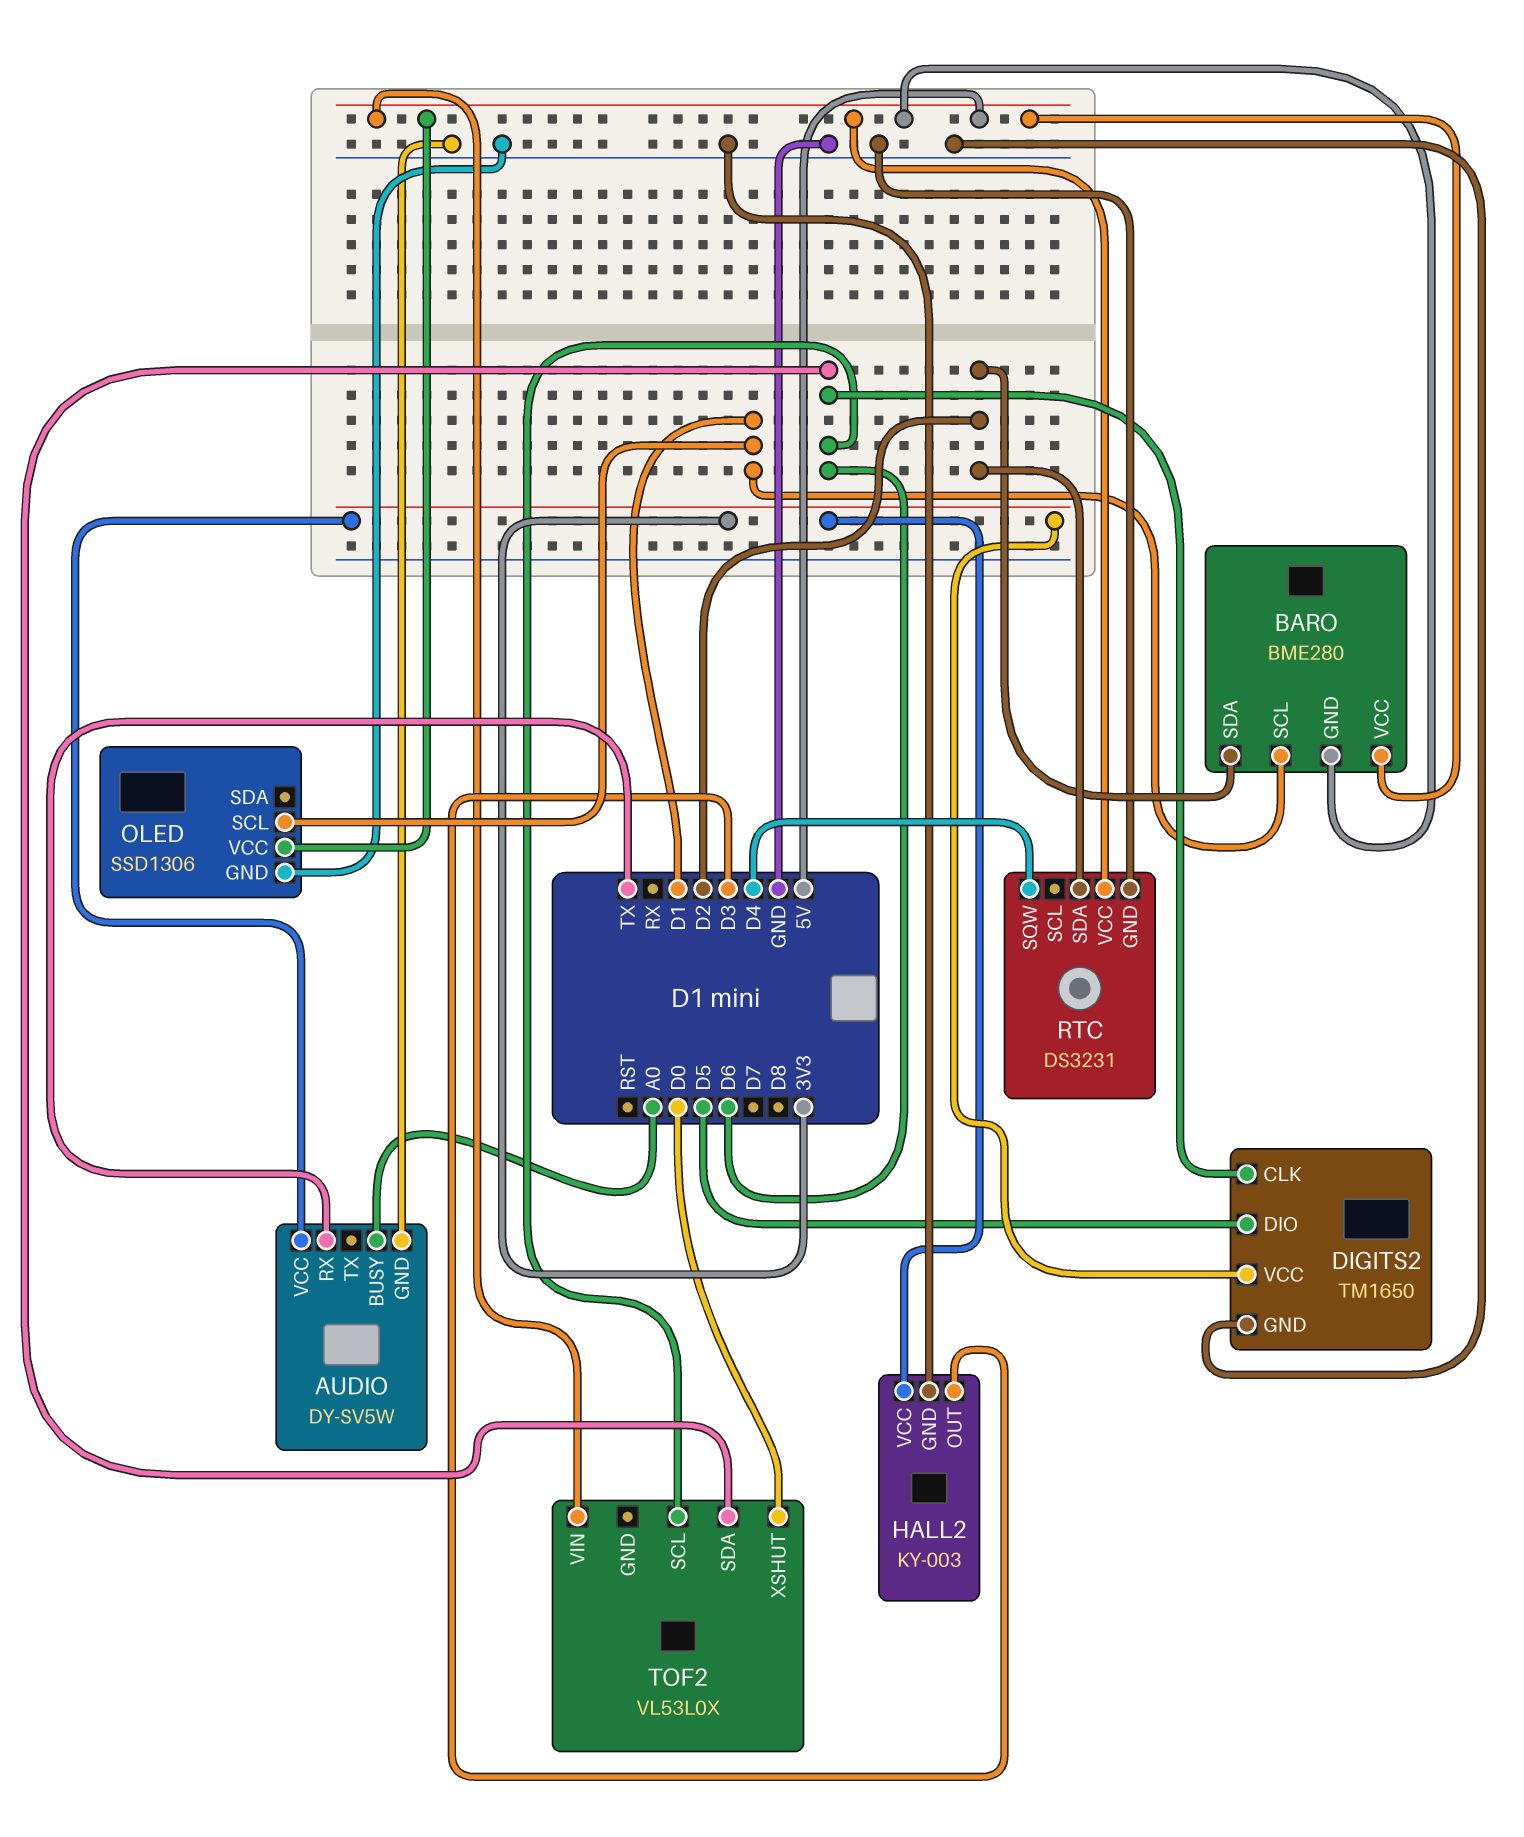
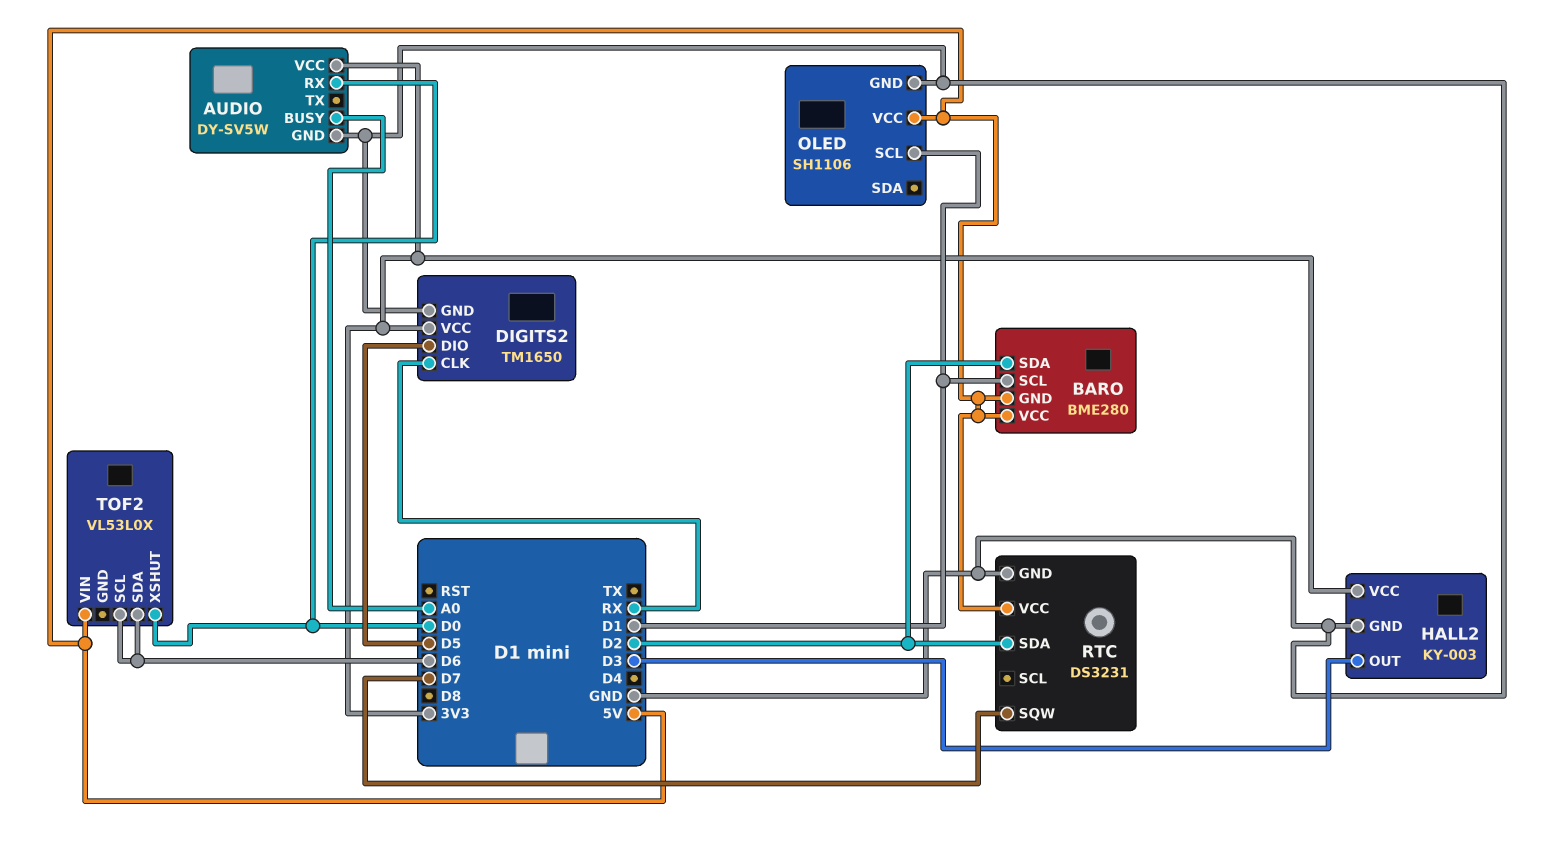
AUDIO pin RX: TX -> D0
DIGITS2 pin CLK: D6 -> RX
OLED: SSD1306 -> SH1106
RTC pin SQW: D4 -> D7

